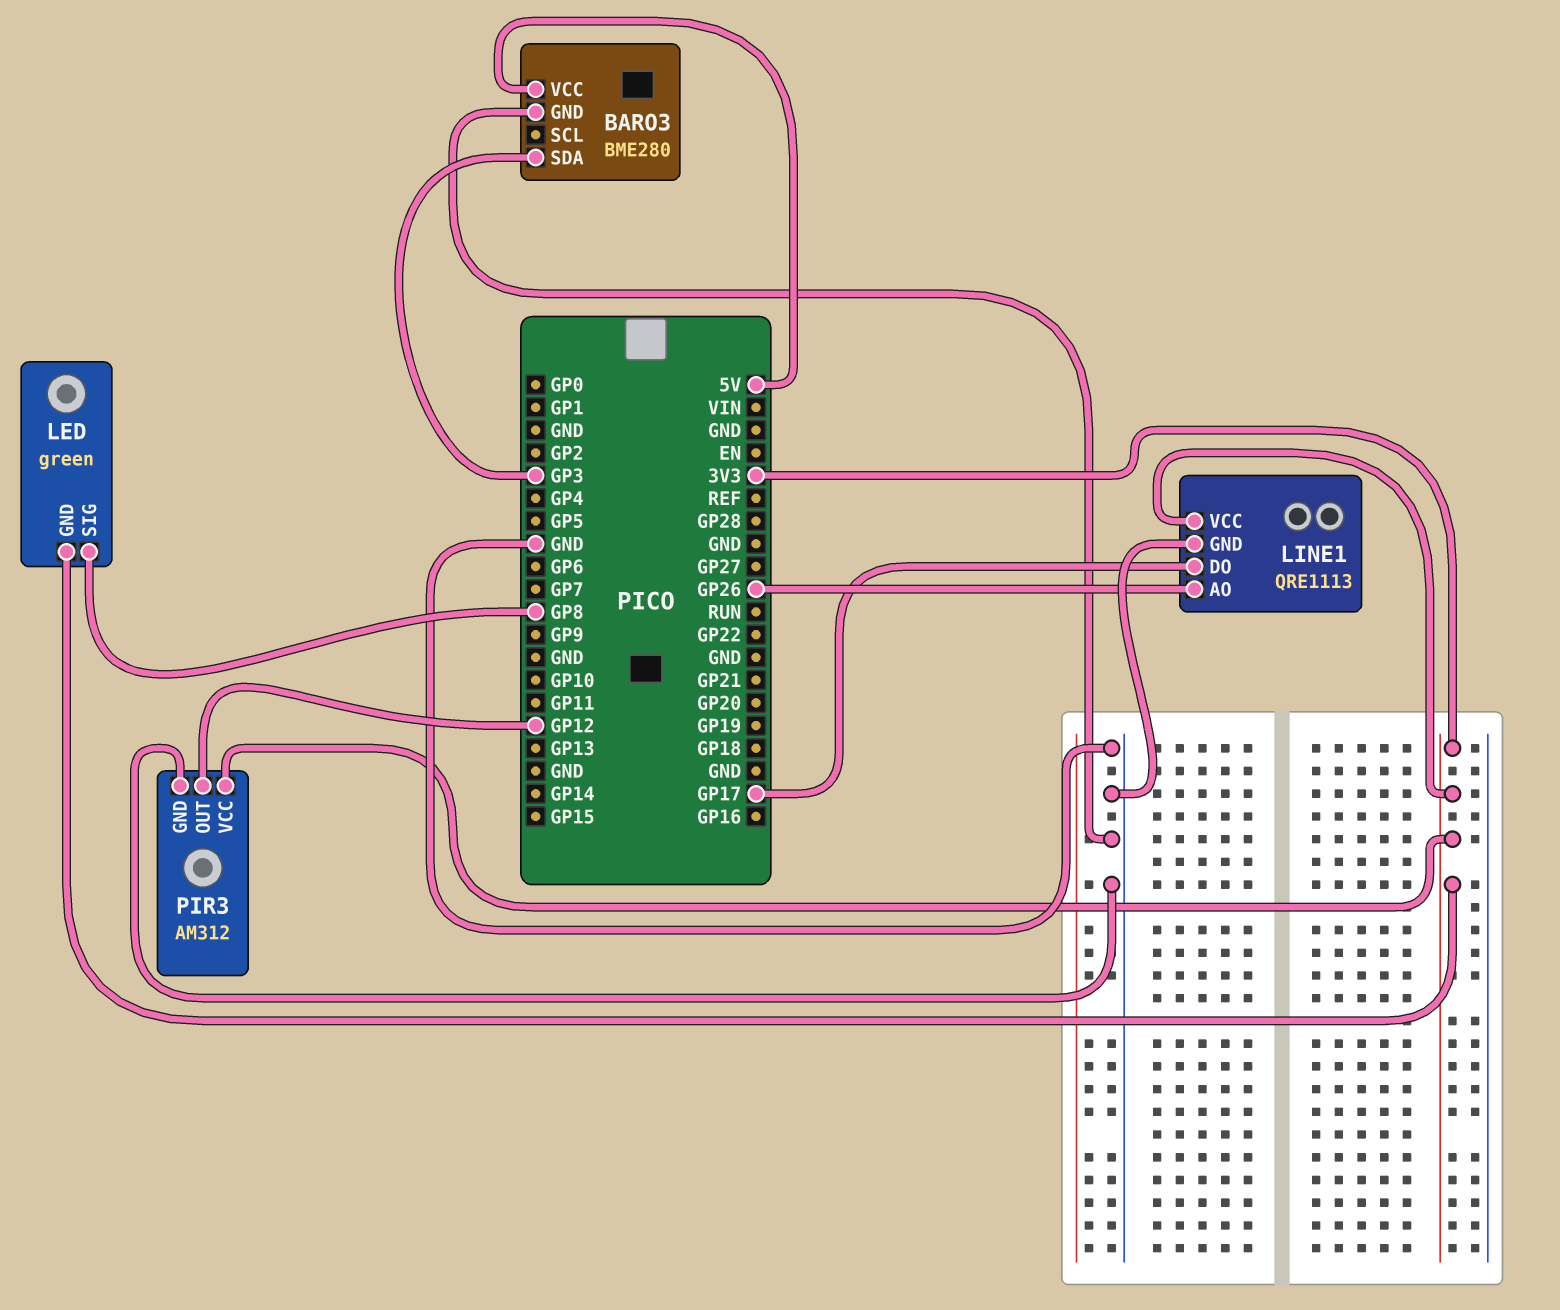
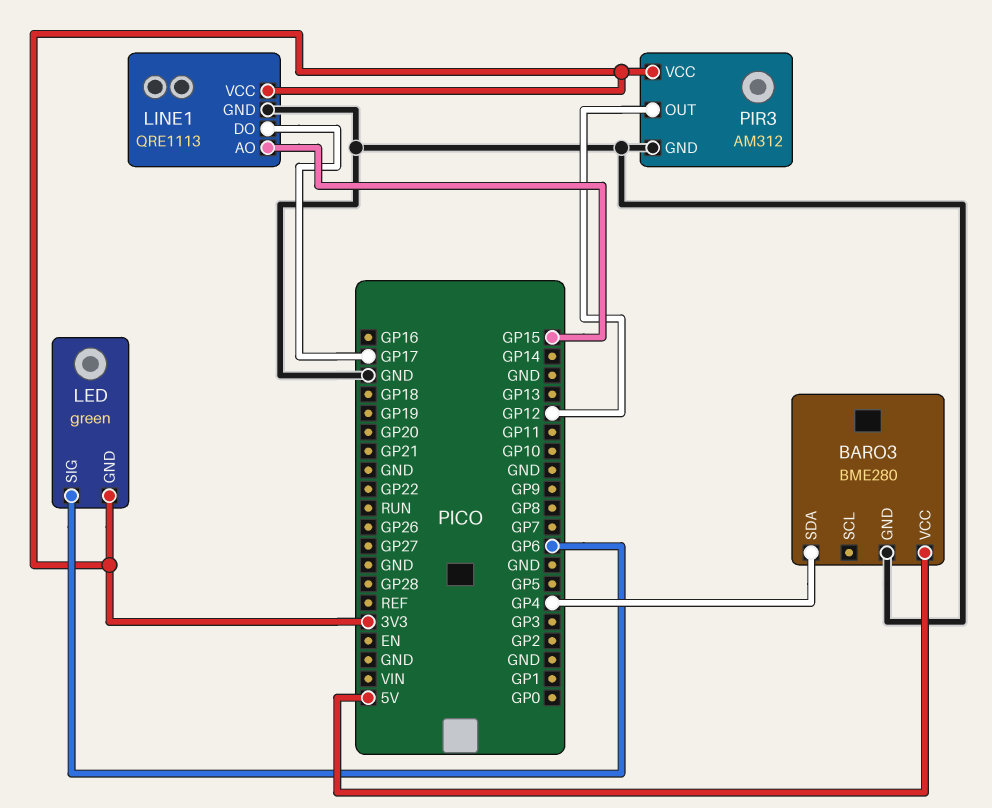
BARO3 pin SDA: GP3 -> GP4
LED pin SIG: GP8 -> GP6
LINE1 pin AO: GP26 -> GP15

